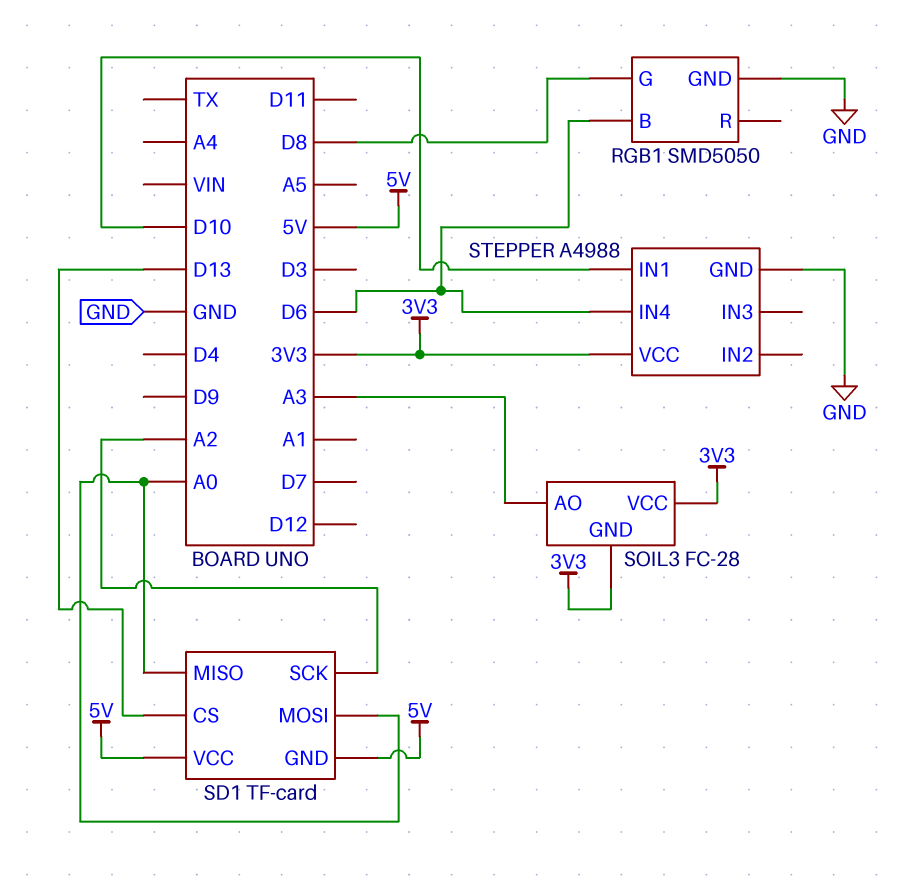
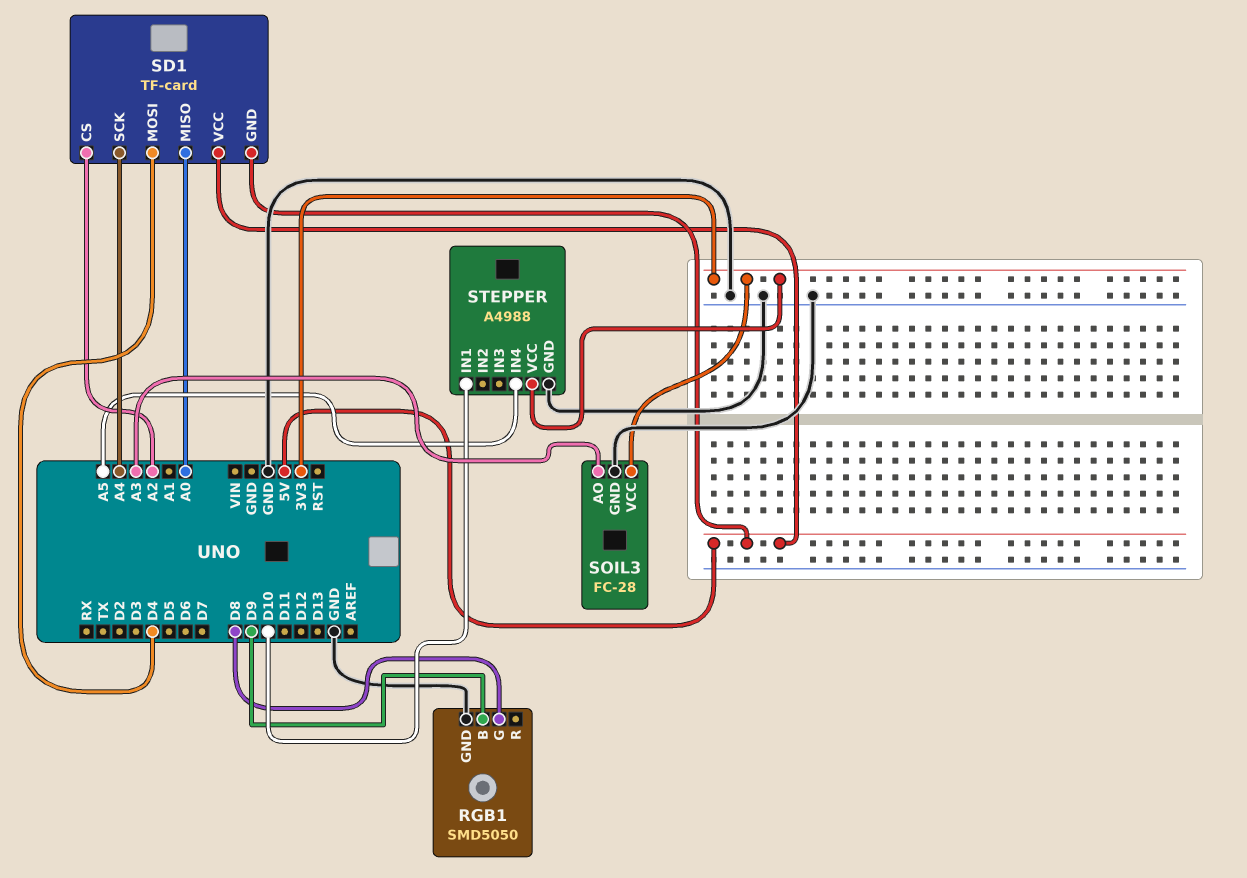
RGB1 pin B: D6 -> D9
SD1 pin CS: D13 -> A2
SD1 pin MOSI: A0 -> D4
SD1 pin SCK: A2 -> A4
SOIL3 pin GND: 3V3 -> GND
STEPPER pin IN4: D6 -> A5

